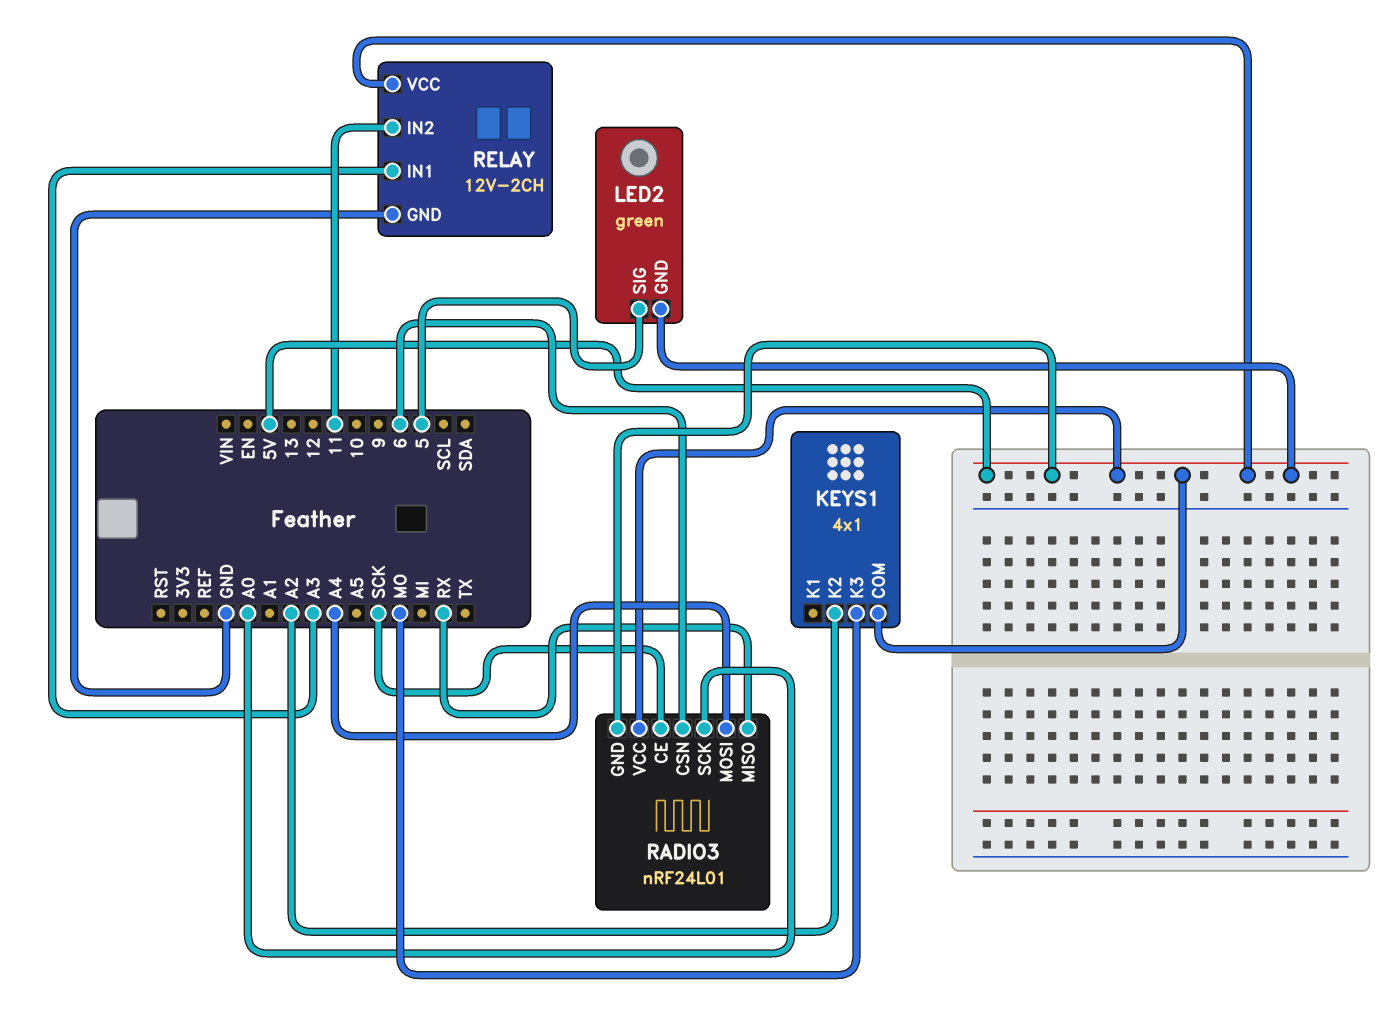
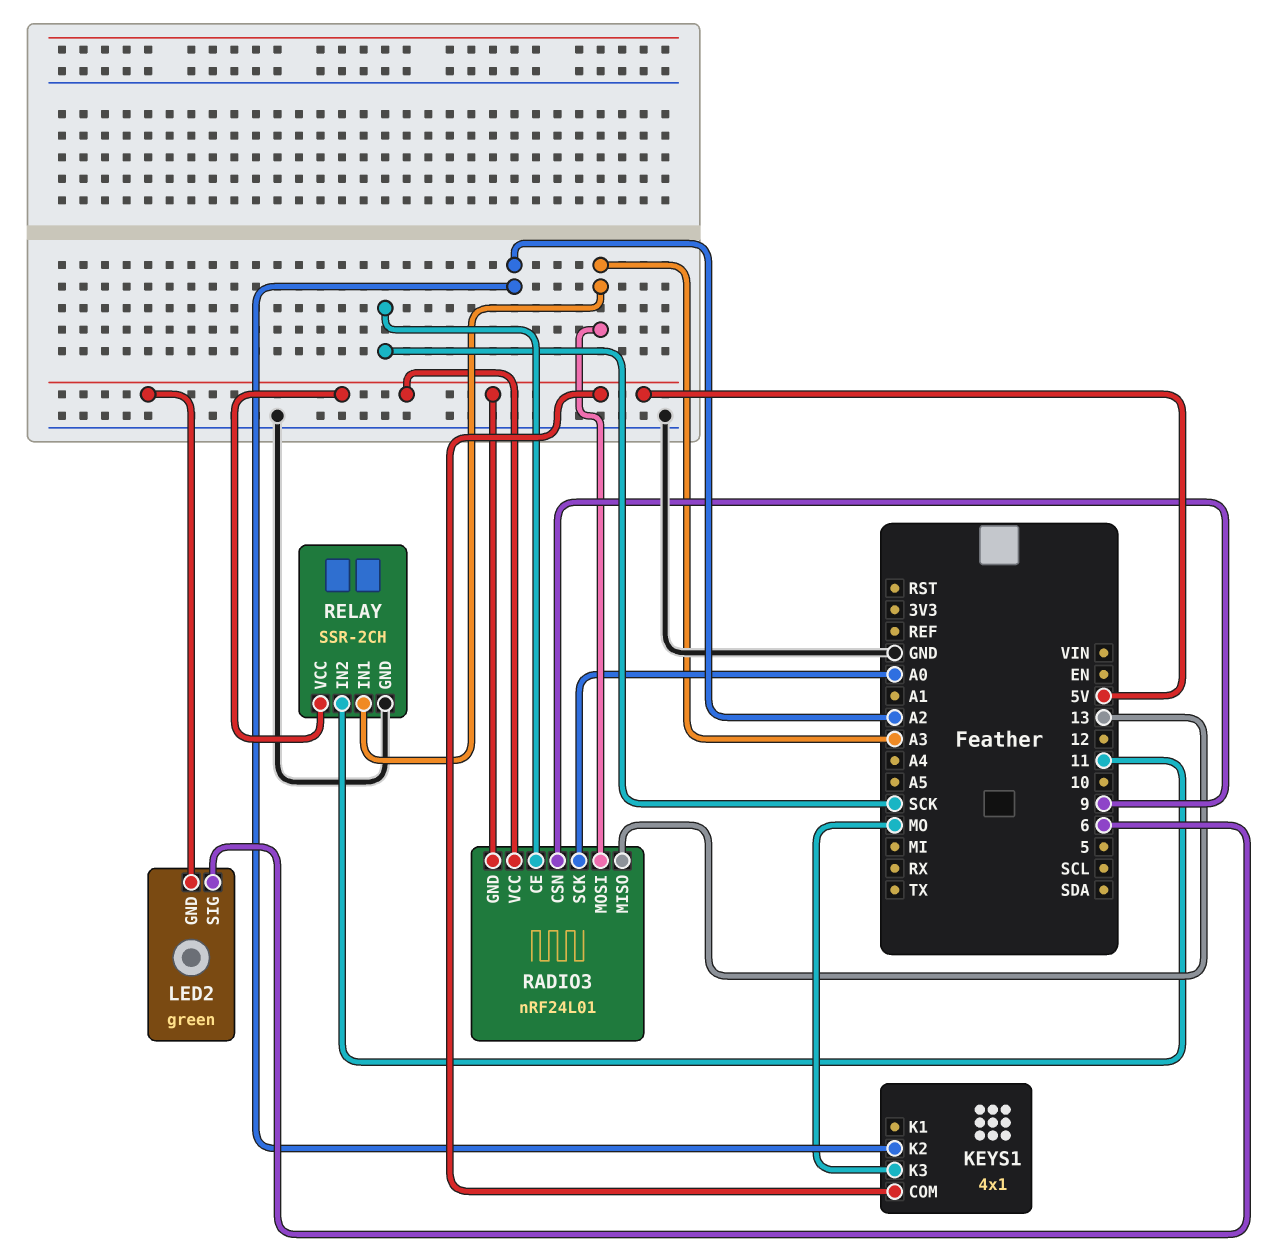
LED2 pin SIG: 5 -> 6
RADIO3 pin CSN: 6 -> 9
RADIO3 pin MISO: RX -> 13
RADIO3 pin MOSI: A4 -> A3
RELAY: 12V-2CH -> SSR-2CH

